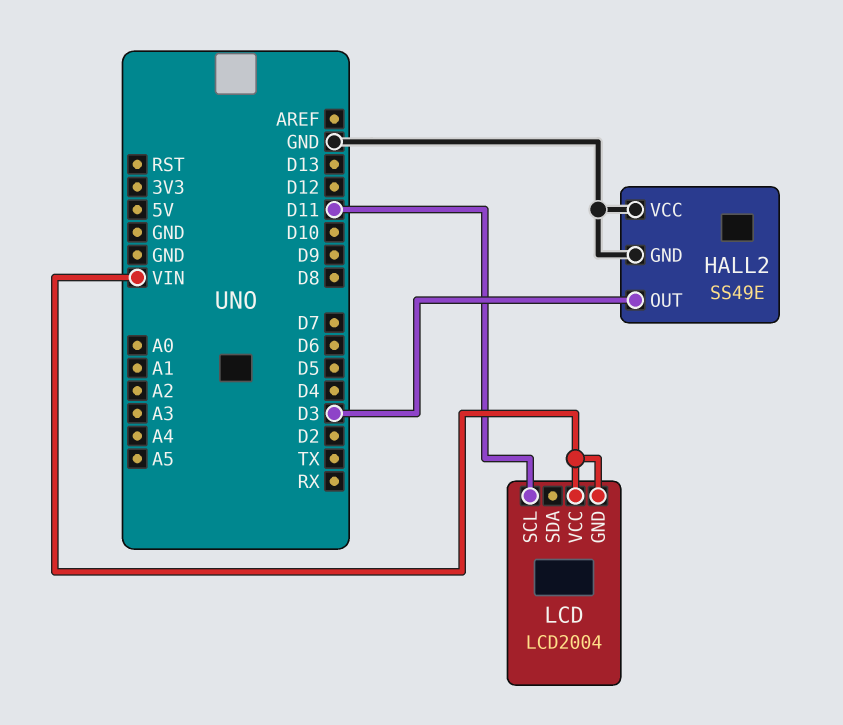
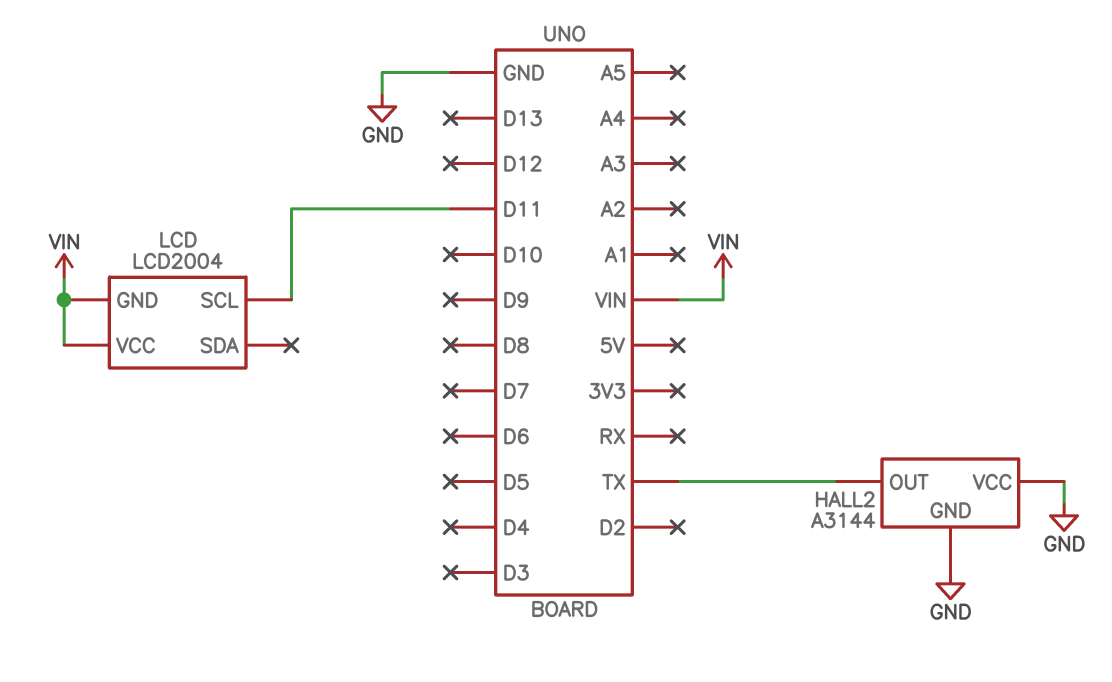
HALL2: SS49E -> A3144
HALL2 pin OUT: D3 -> TX

